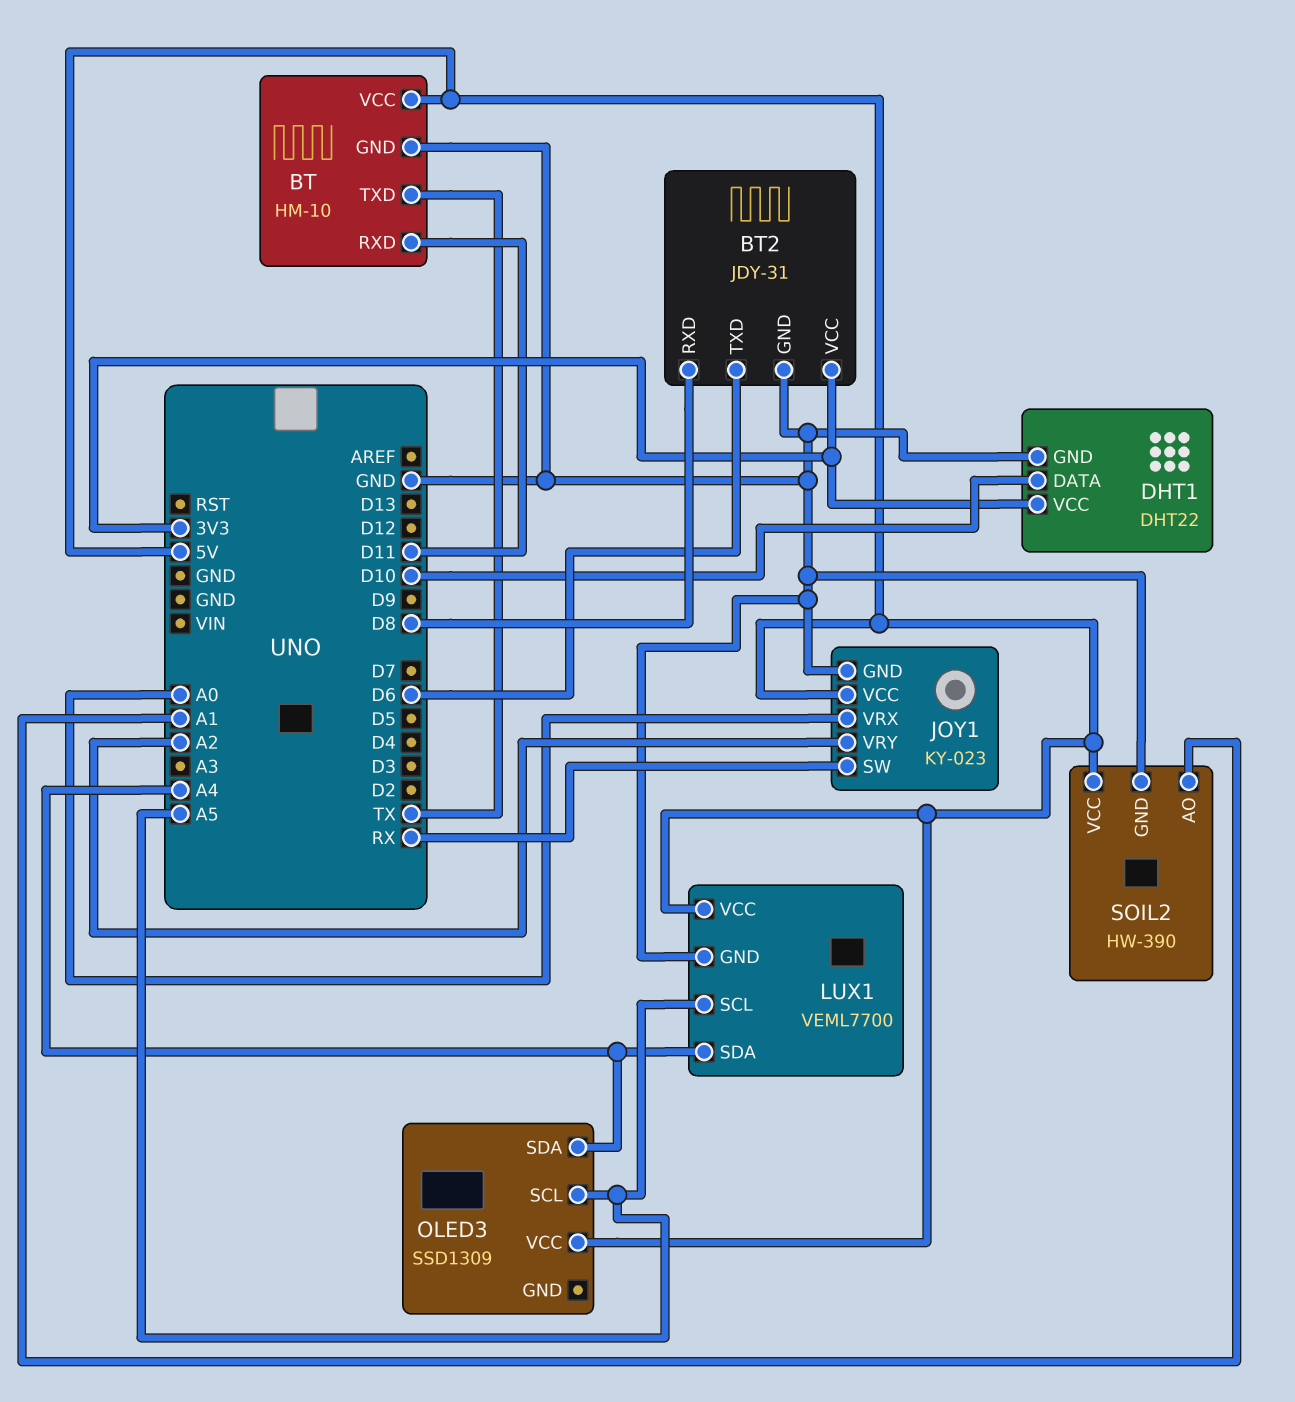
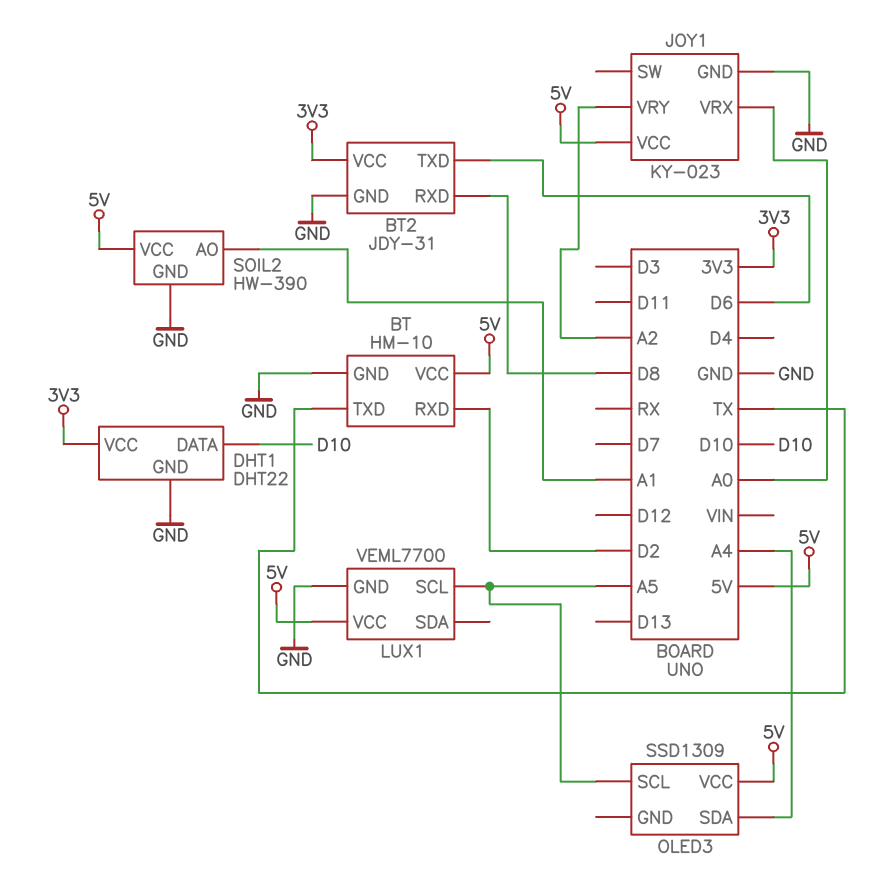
BT pin RXD: D11 -> D2
JOY1 pin SW: RX -> none
LUX1 pin SDA: A4 -> none

